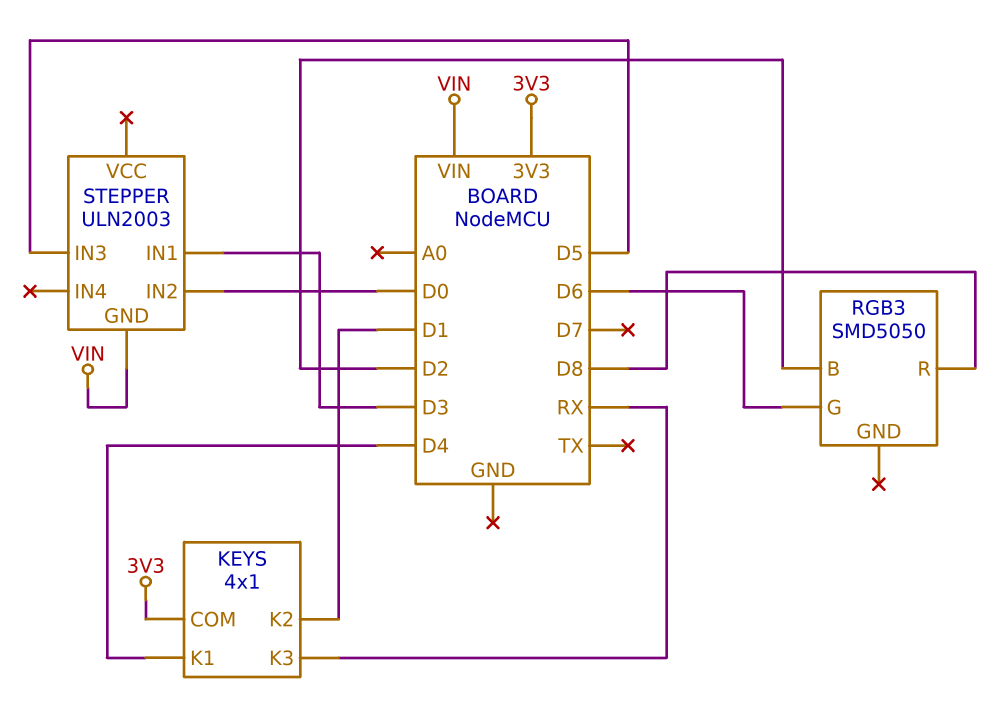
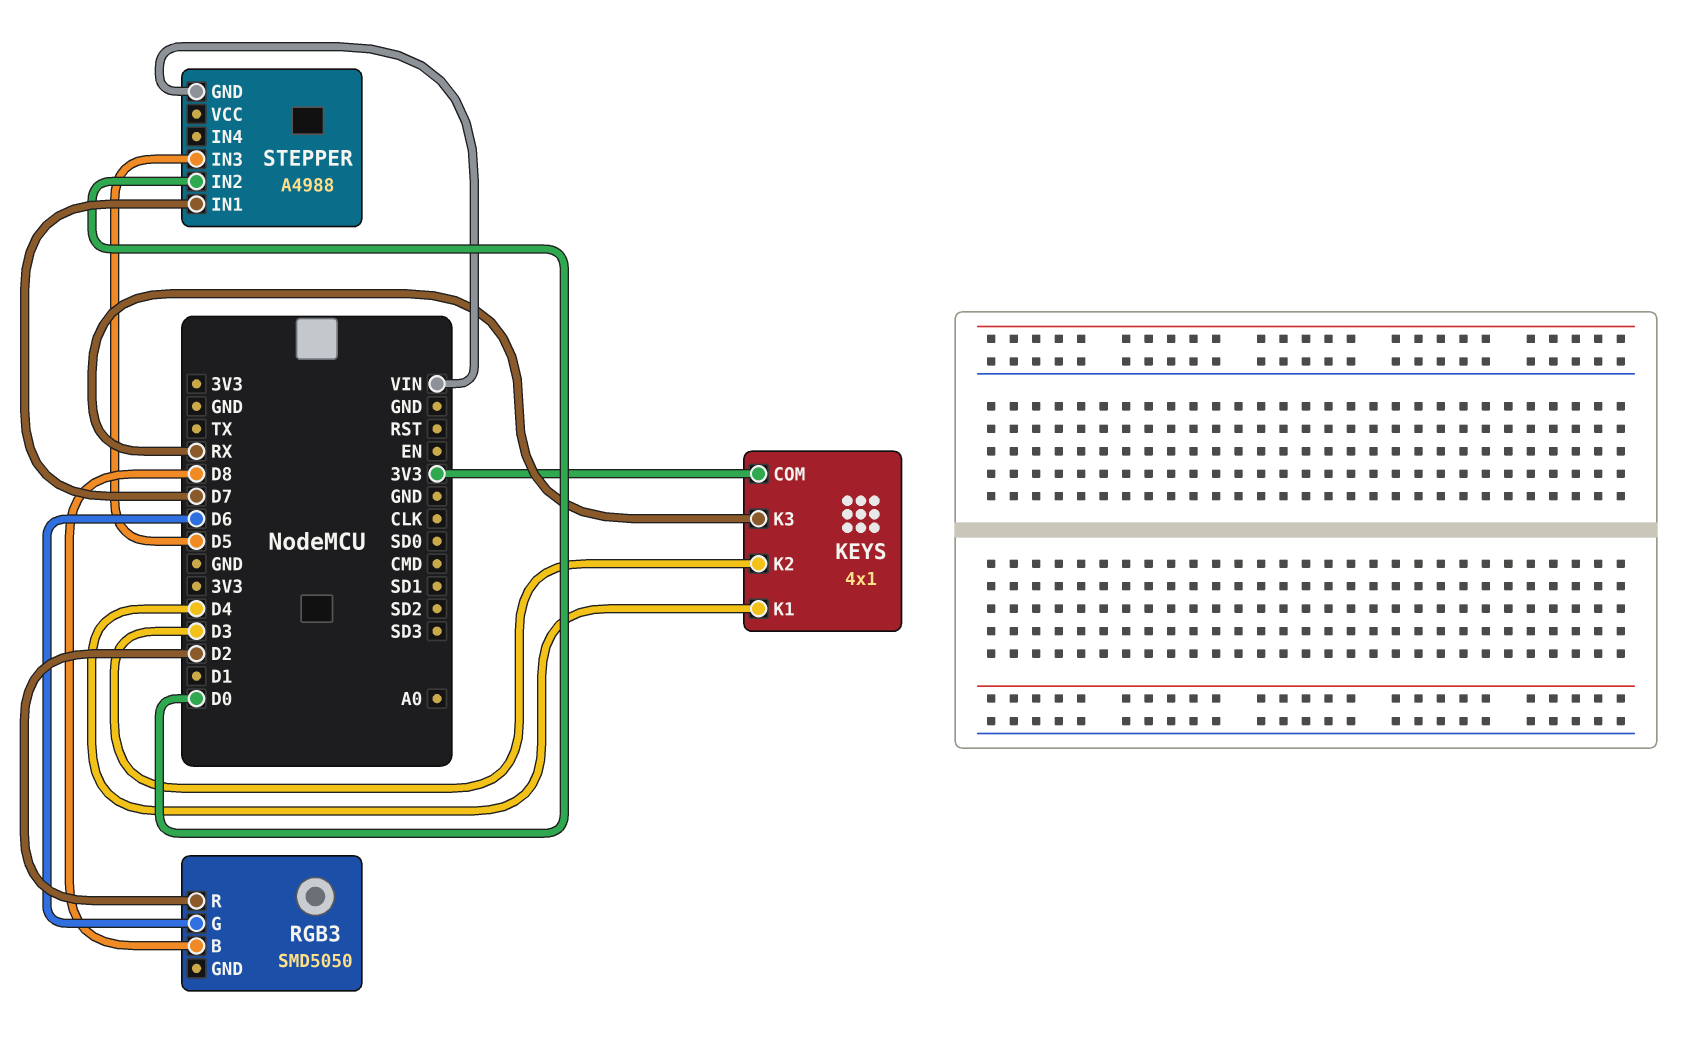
KEYS pin K2: D1 -> D3
RGB3 pin B: D2 -> D8
RGB3 pin R: D8 -> D2
STEPPER: ULN2003 -> A4988
STEPPER pin IN1: D3 -> D7

